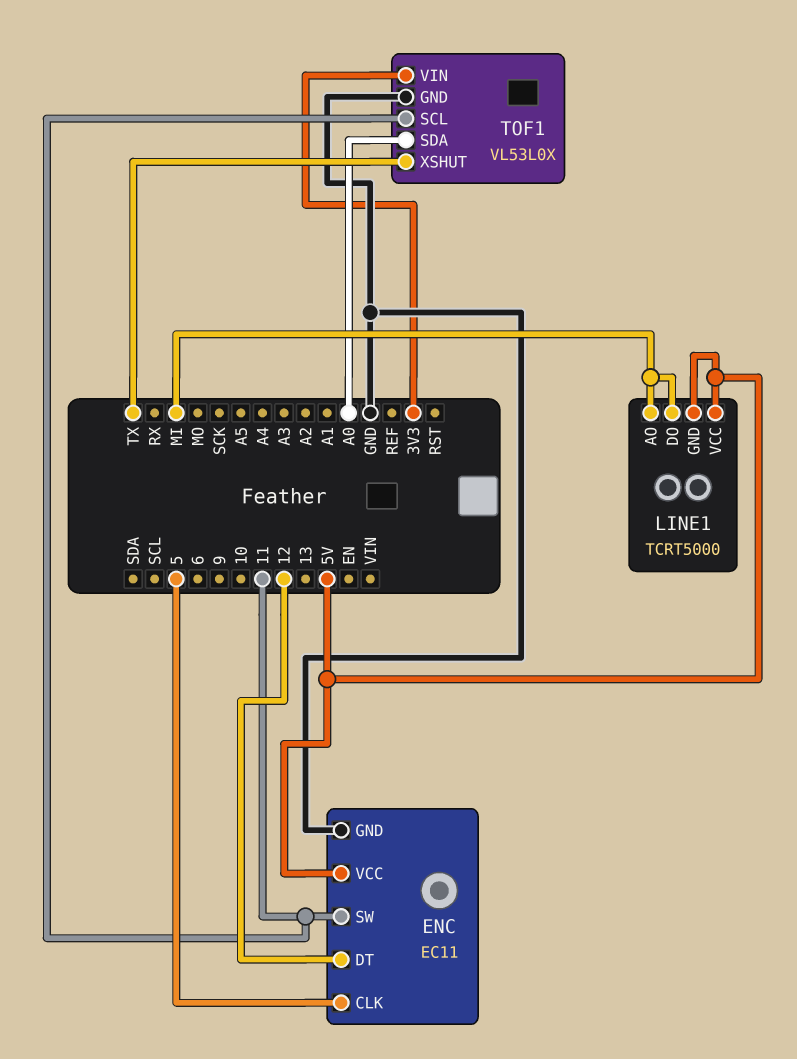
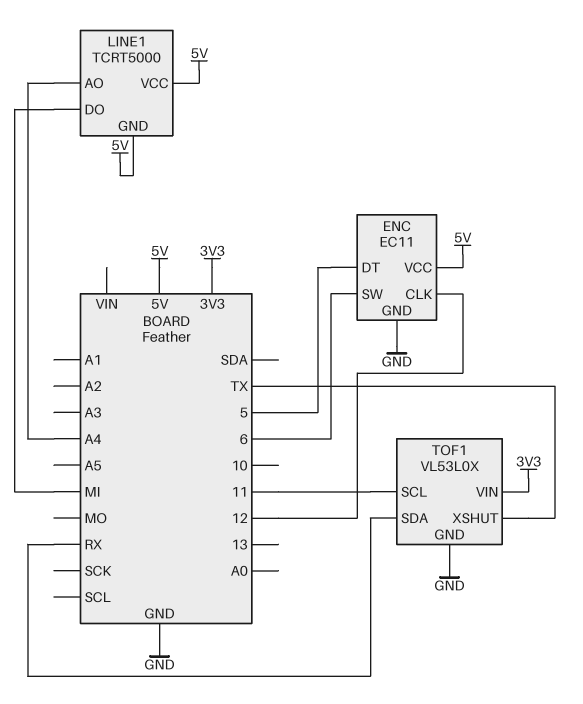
ENC pin CLK: 5 -> 12
ENC pin DT: 12 -> 5
ENC pin SW: 11 -> 6
LINE1 pin AO: MI -> A4
TOF1 pin SDA: A0 -> RX

